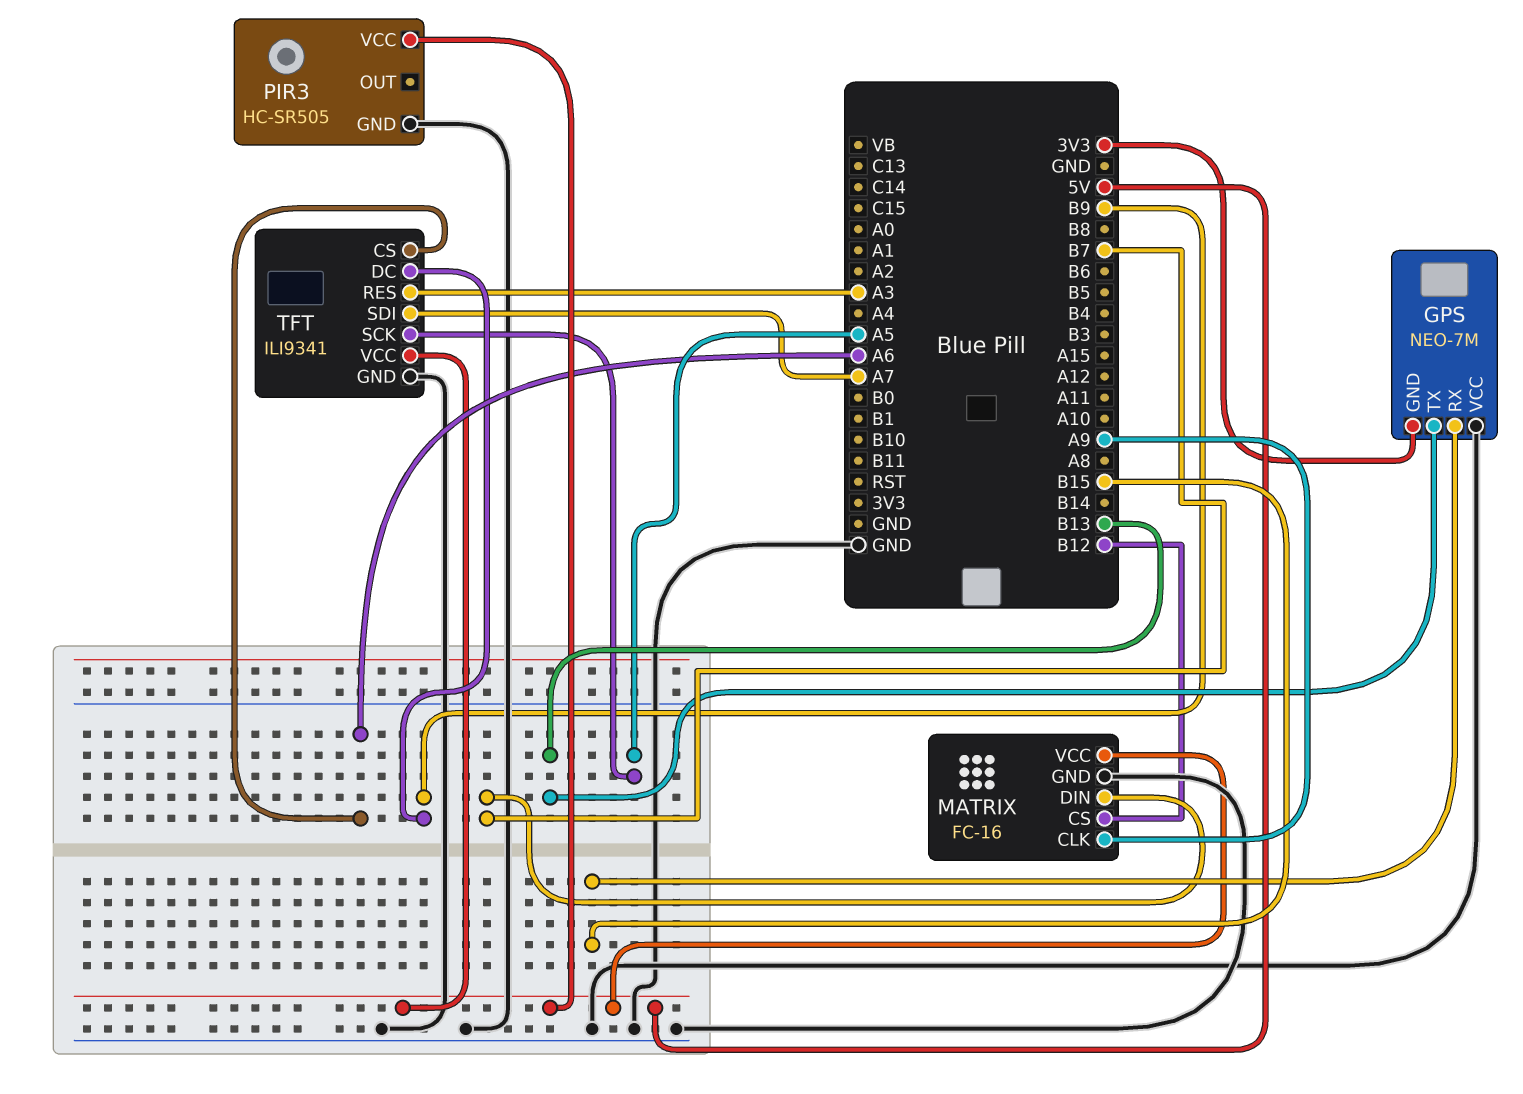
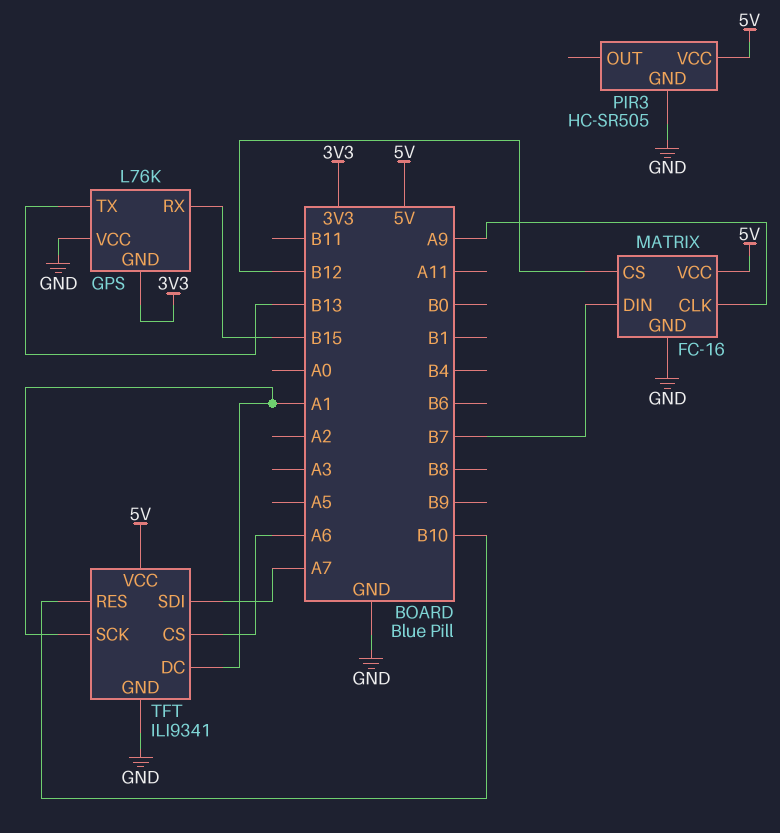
GPS: NEO-7M -> L76K
TFT pin DC: B9 -> A1
TFT pin RES: A3 -> B10
TFT pin SCK: A5 -> A1

